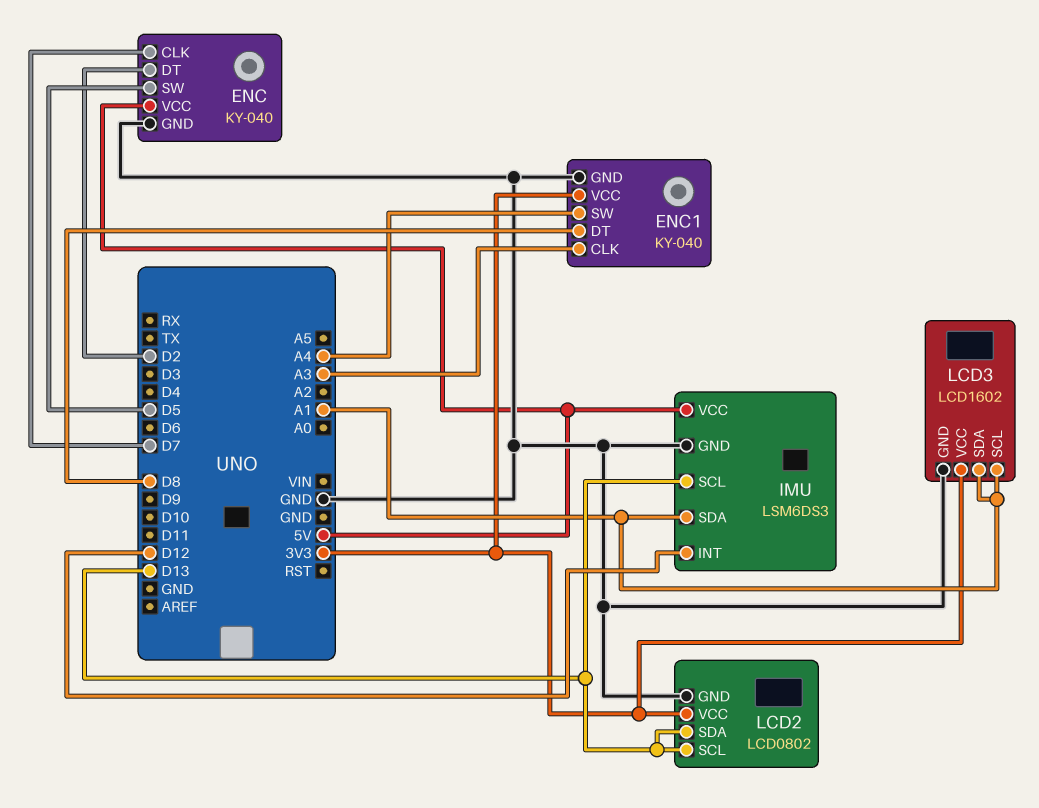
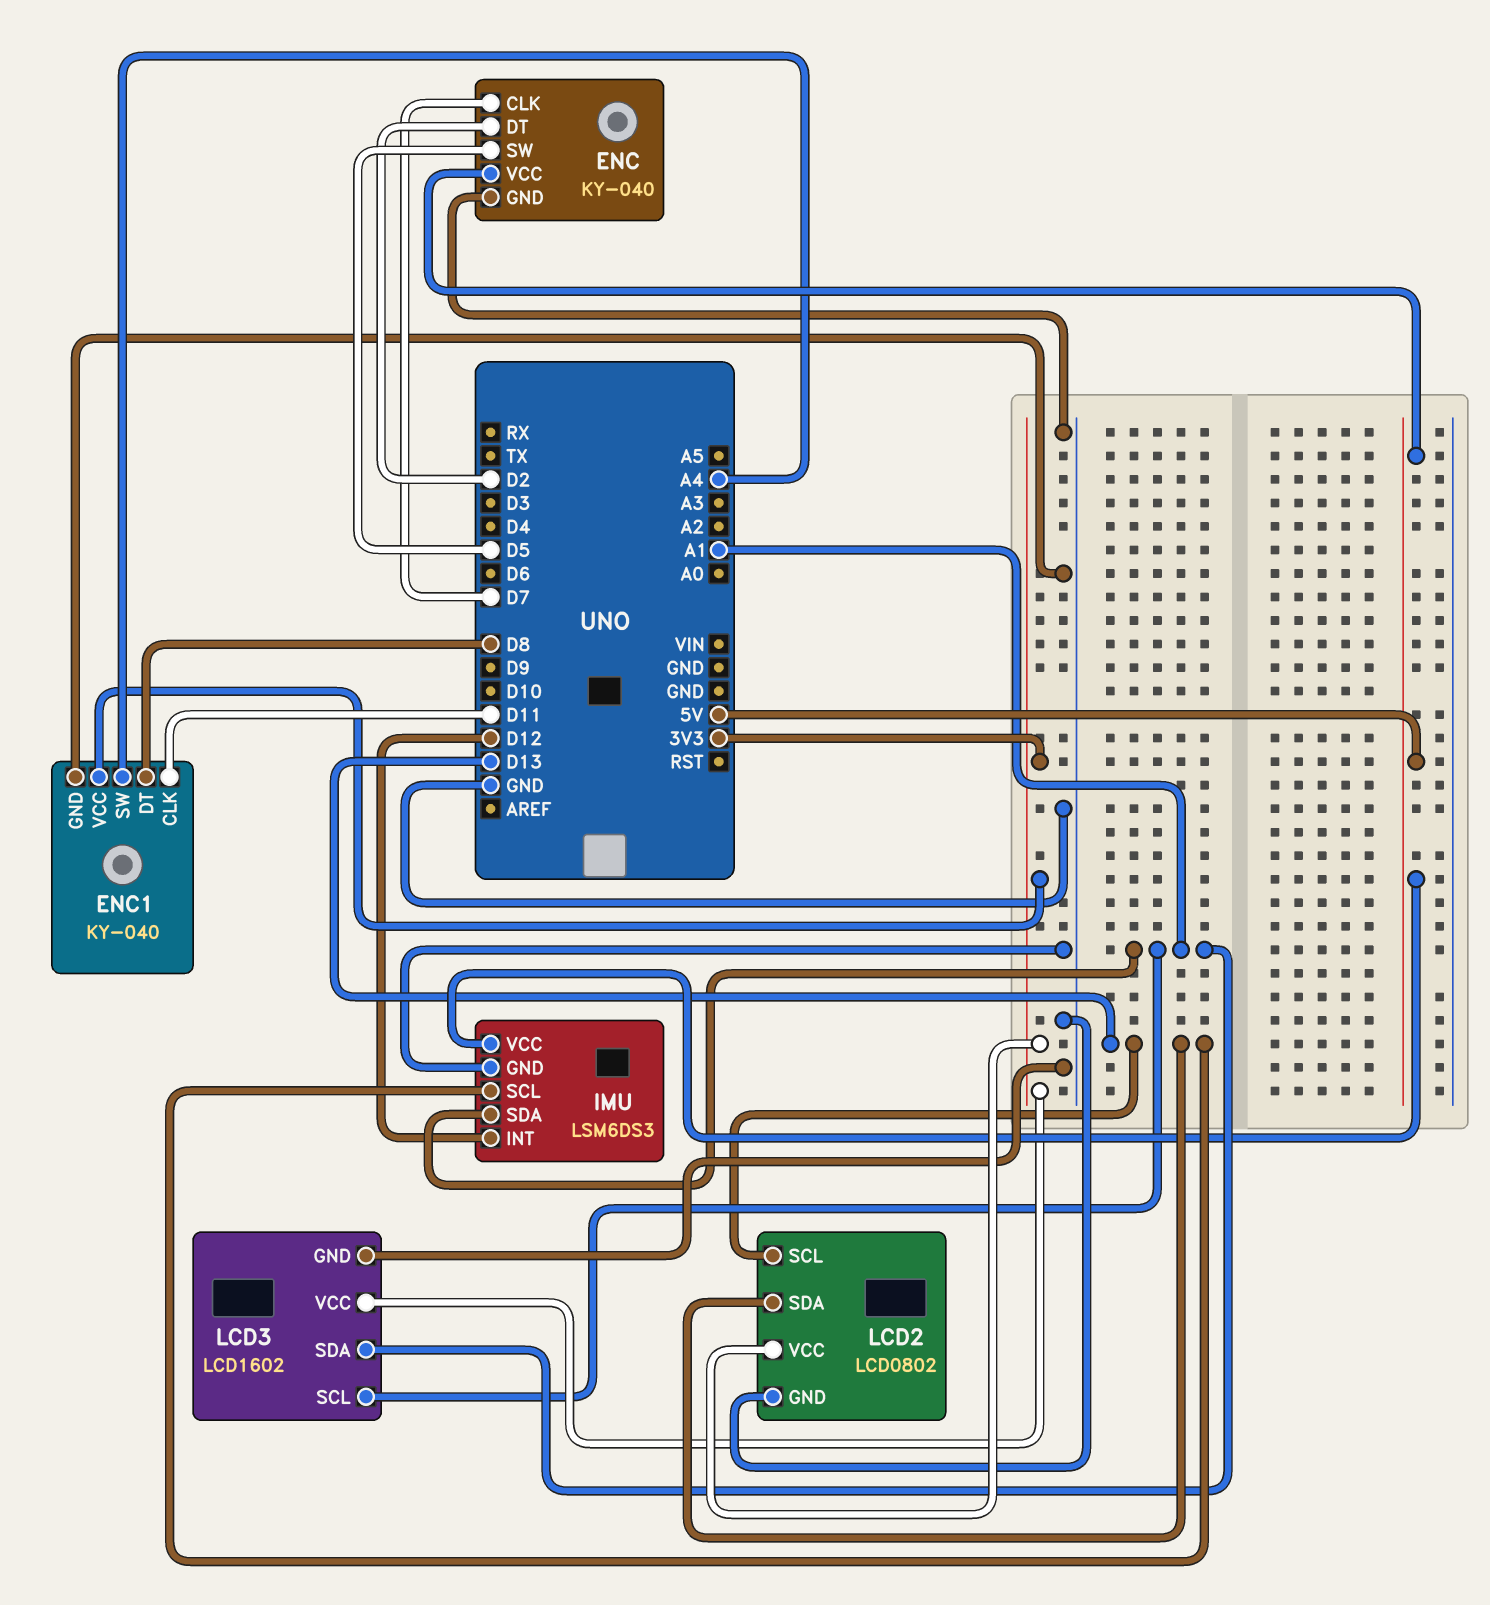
ENC1 pin CLK: A3 -> D11

